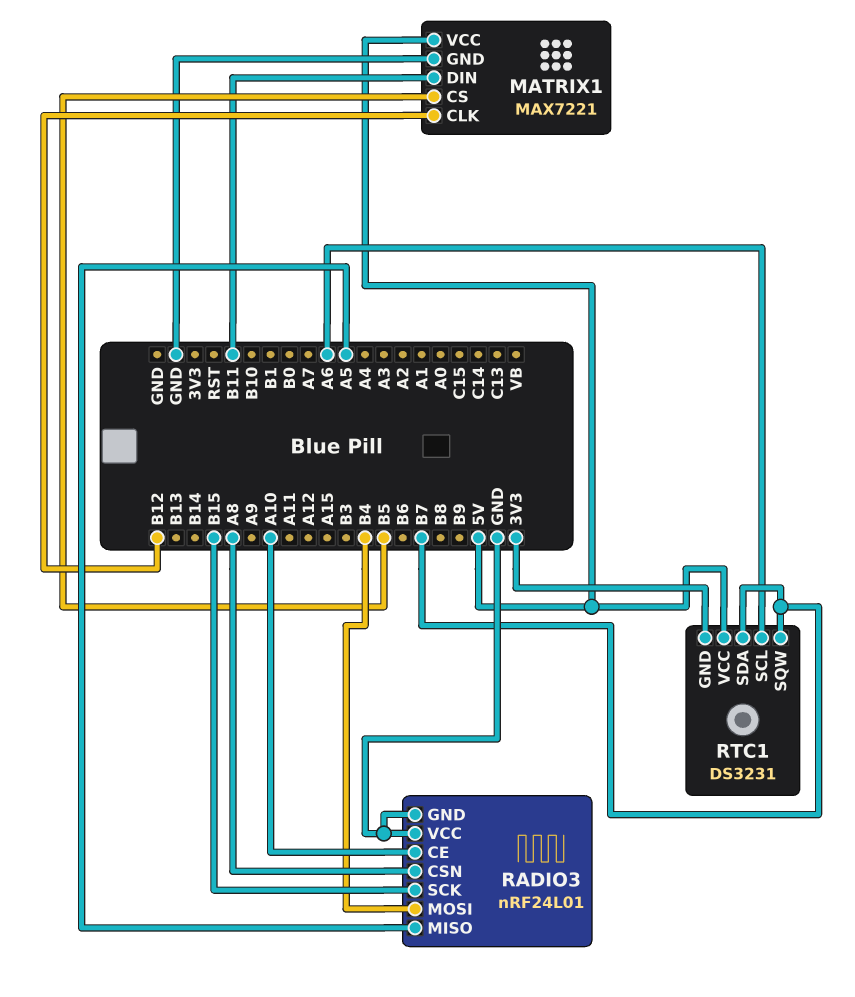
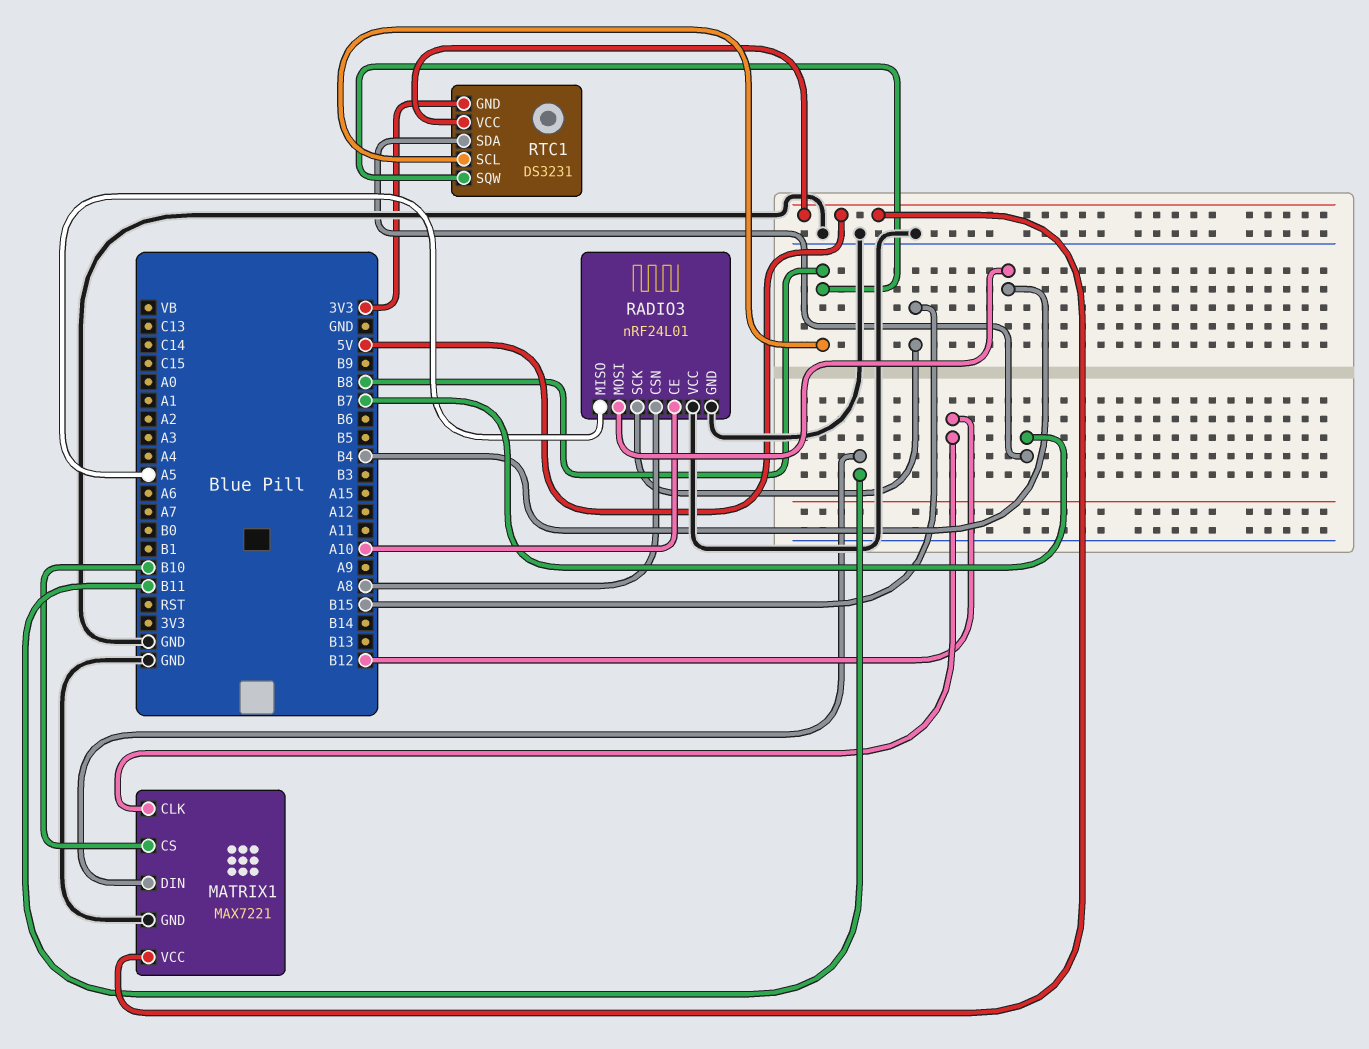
MATRIX1 pin CS: B5 -> B10
RTC1 pin SCL: A6 -> B8
RTC1 pin SQW: B7 -> B8

